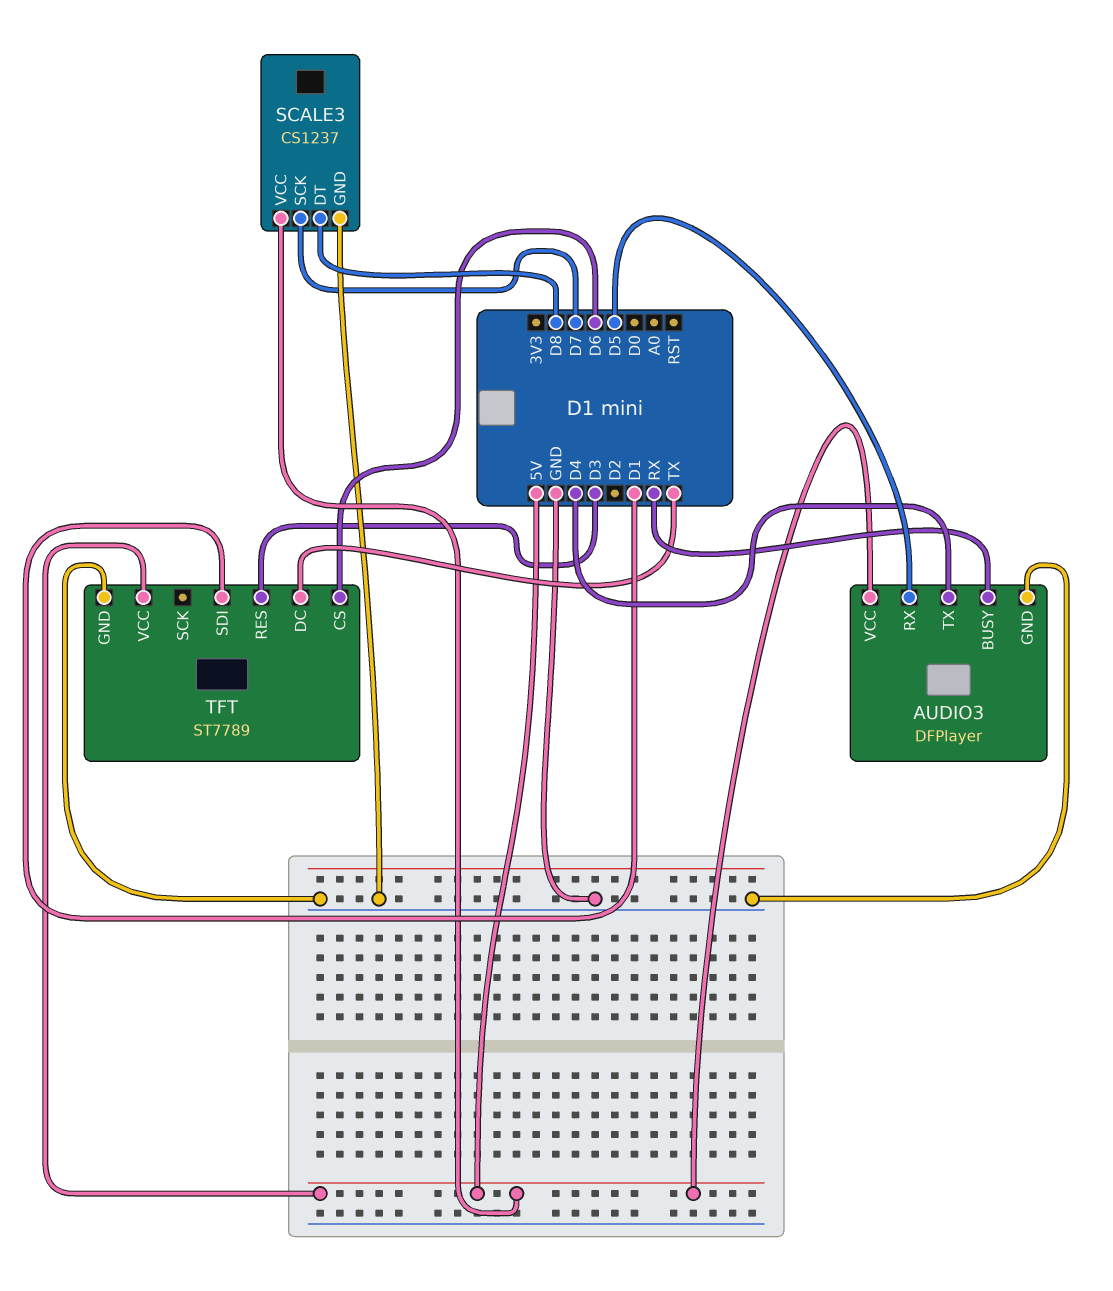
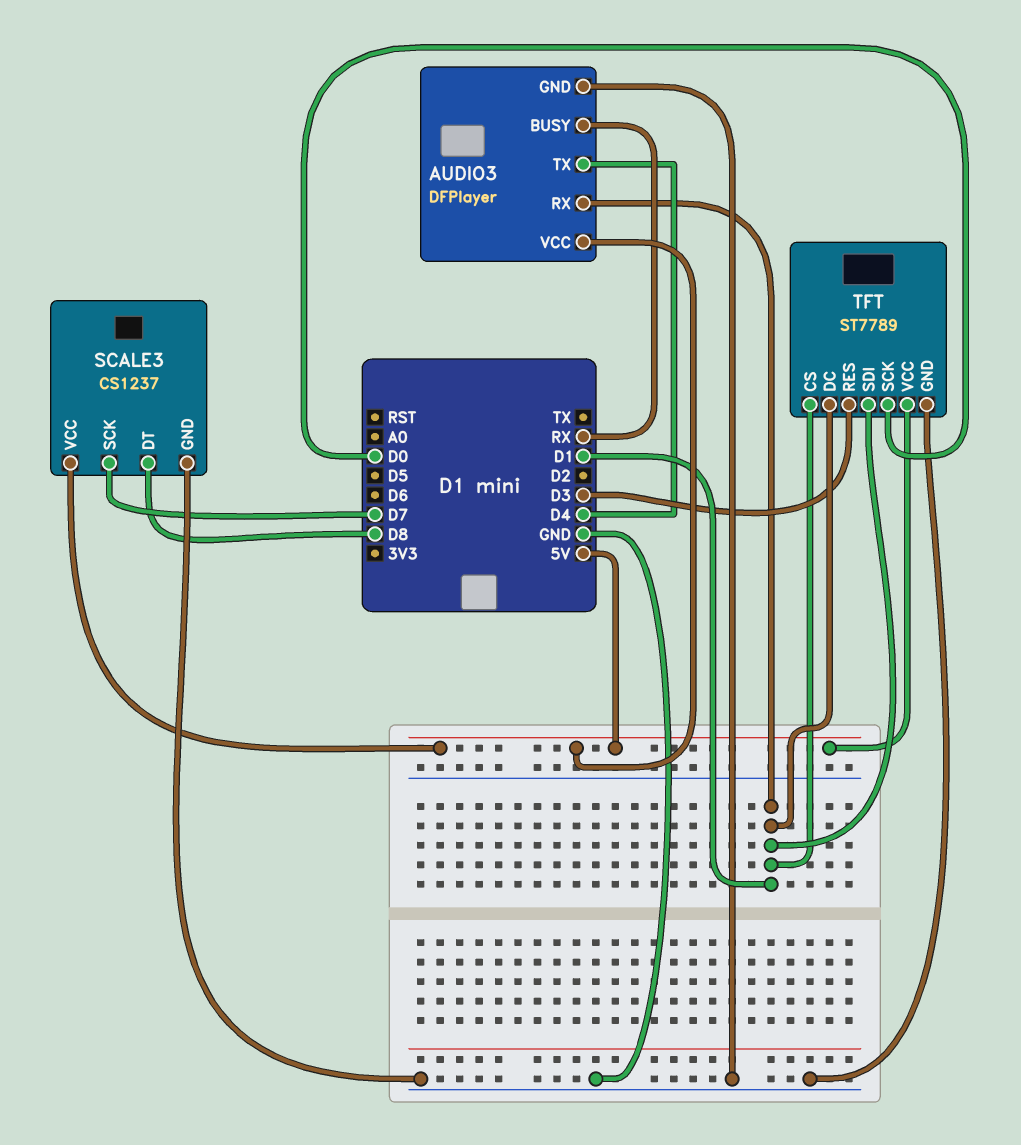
AUDIO3 pin RX: D5 -> D1
TFT pin CS: D6 -> D1
TFT pin DC: TX -> D1
TFT pin SCK: none -> D0

